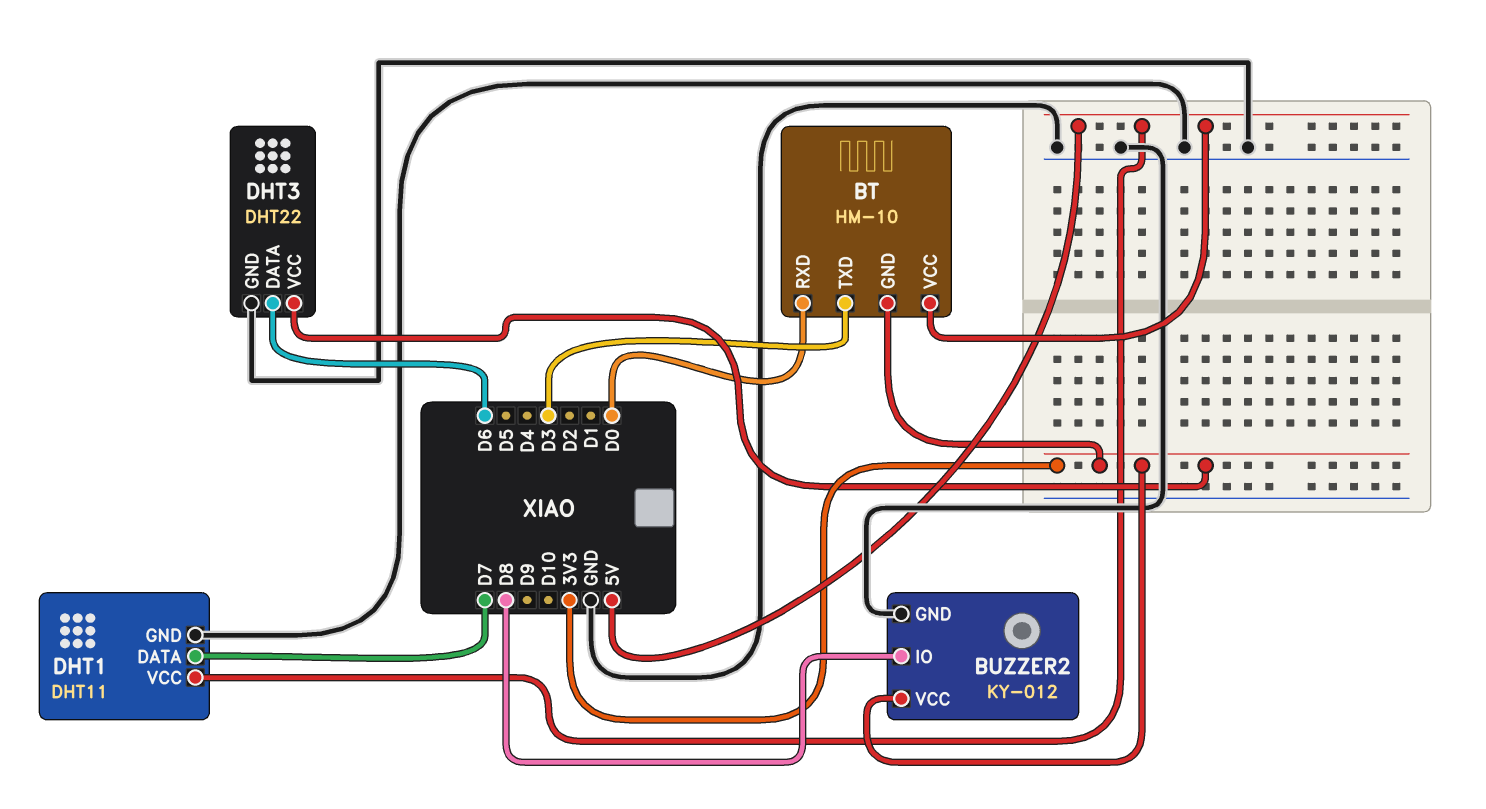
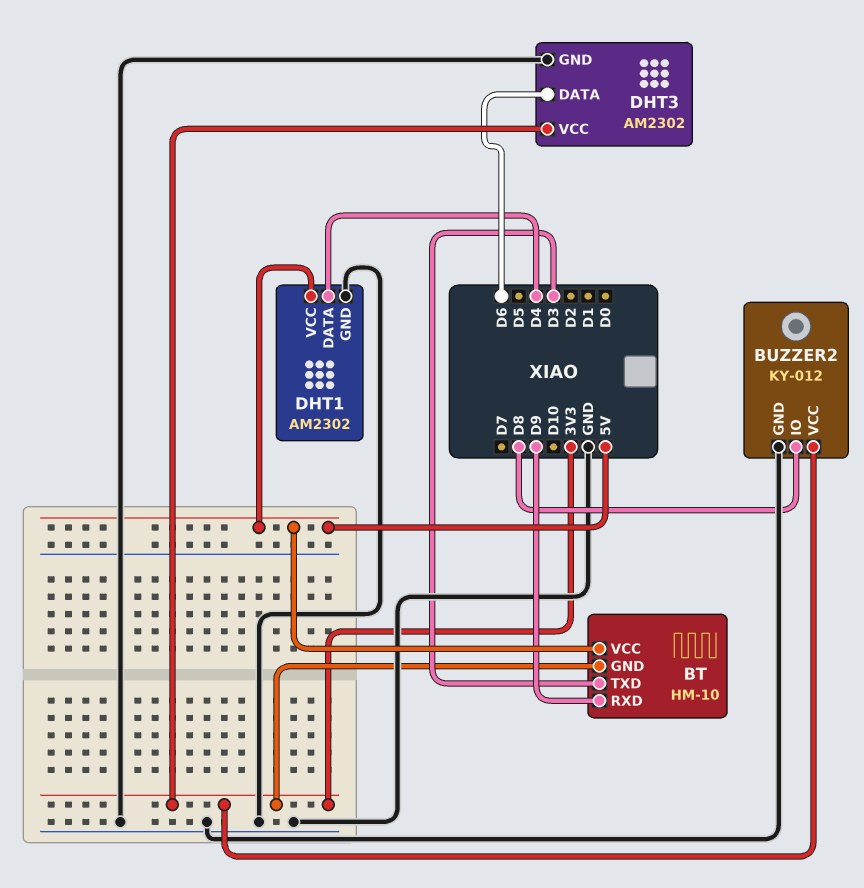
BT pin RXD: D0 -> D9
DHT1: DHT11 -> AM2302
DHT1 pin DATA: D7 -> D4
DHT3: DHT22 -> AM2302

